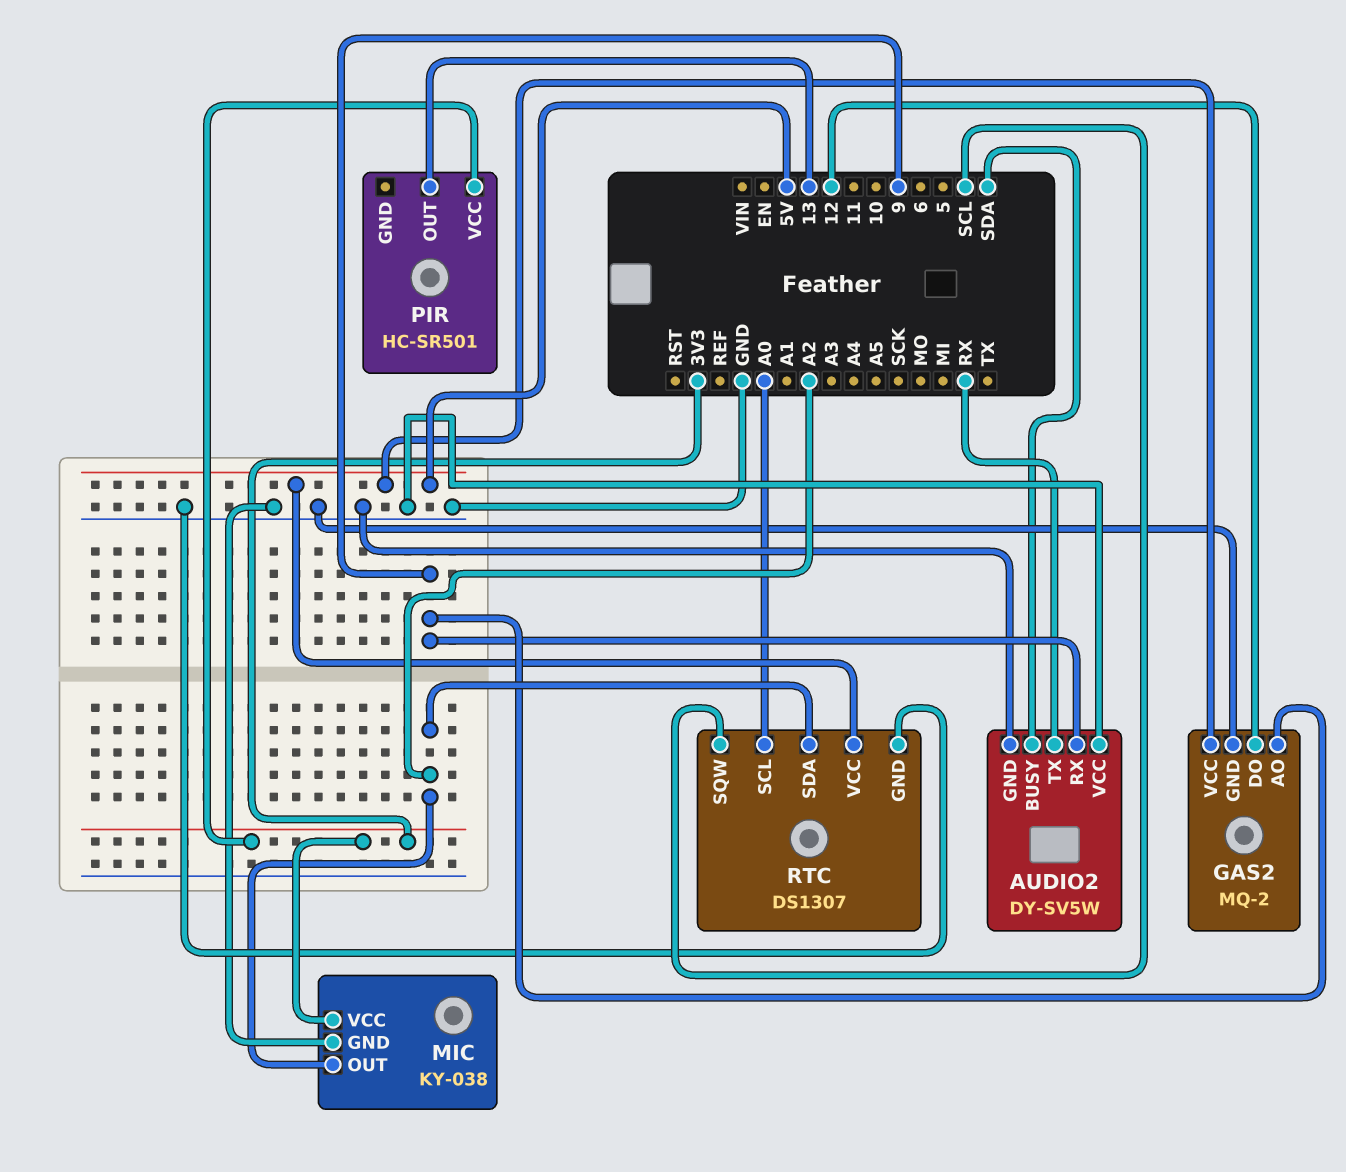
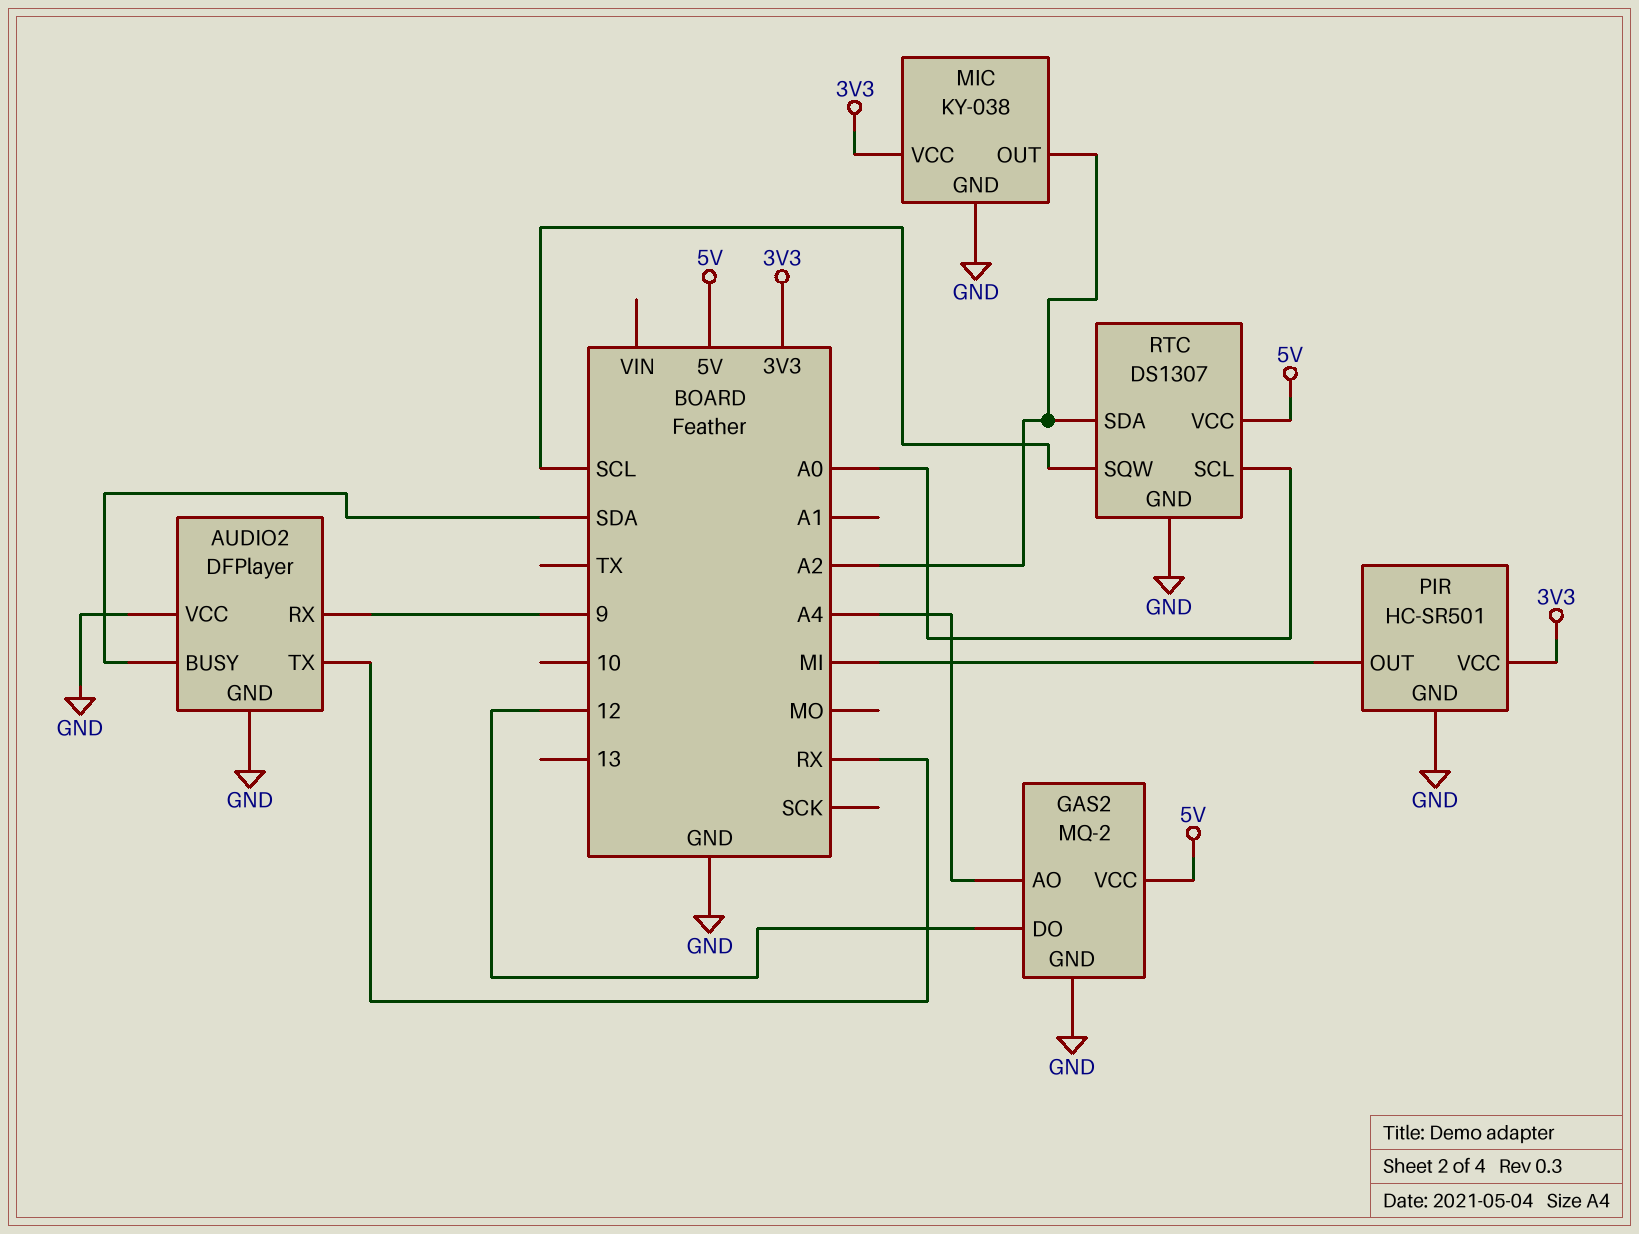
AUDIO2: DY-SV5W -> DFPlayer
GAS2 pin AO: 9 -> A4
PIR pin GND: none -> GND
PIR pin OUT: 13 -> MI

